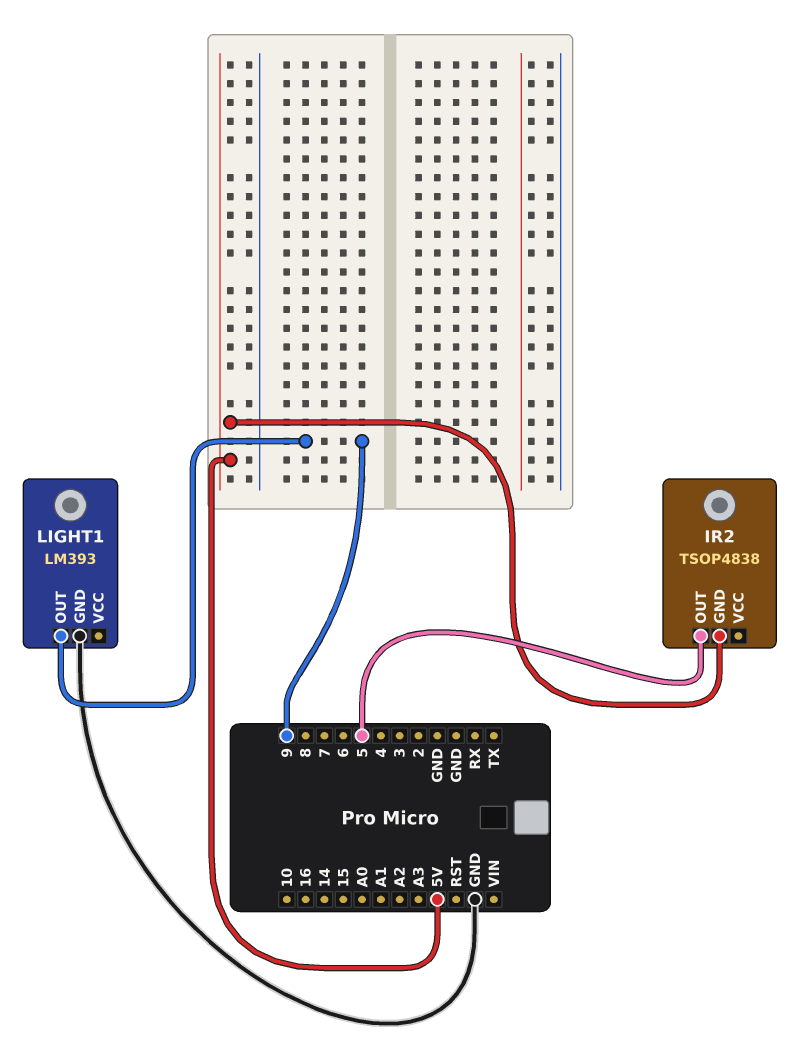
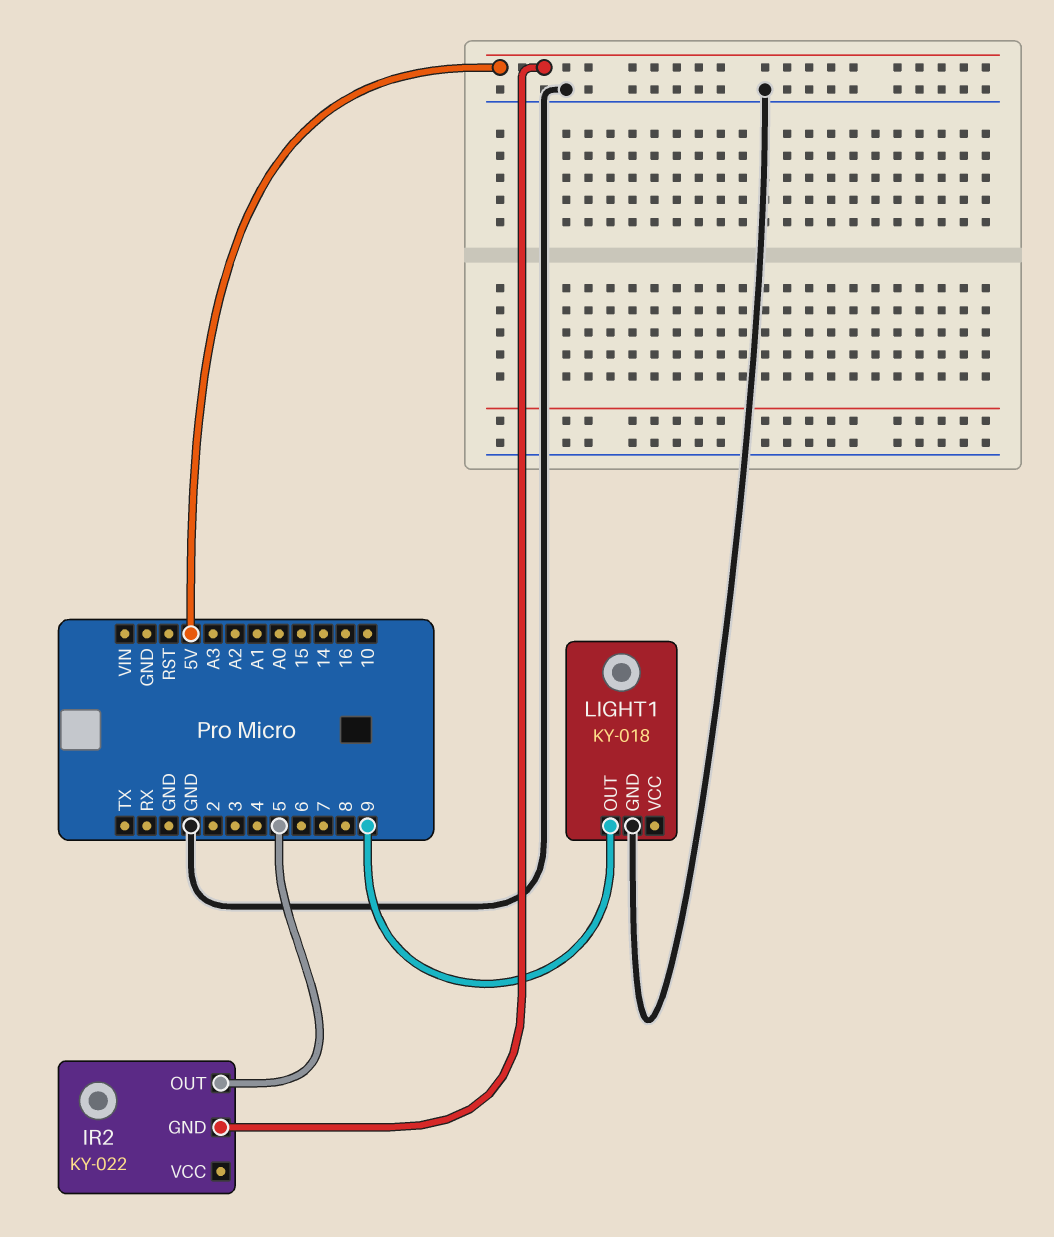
IR2: TSOP4838 -> KY-022
LIGHT1: LM393 -> KY-018

